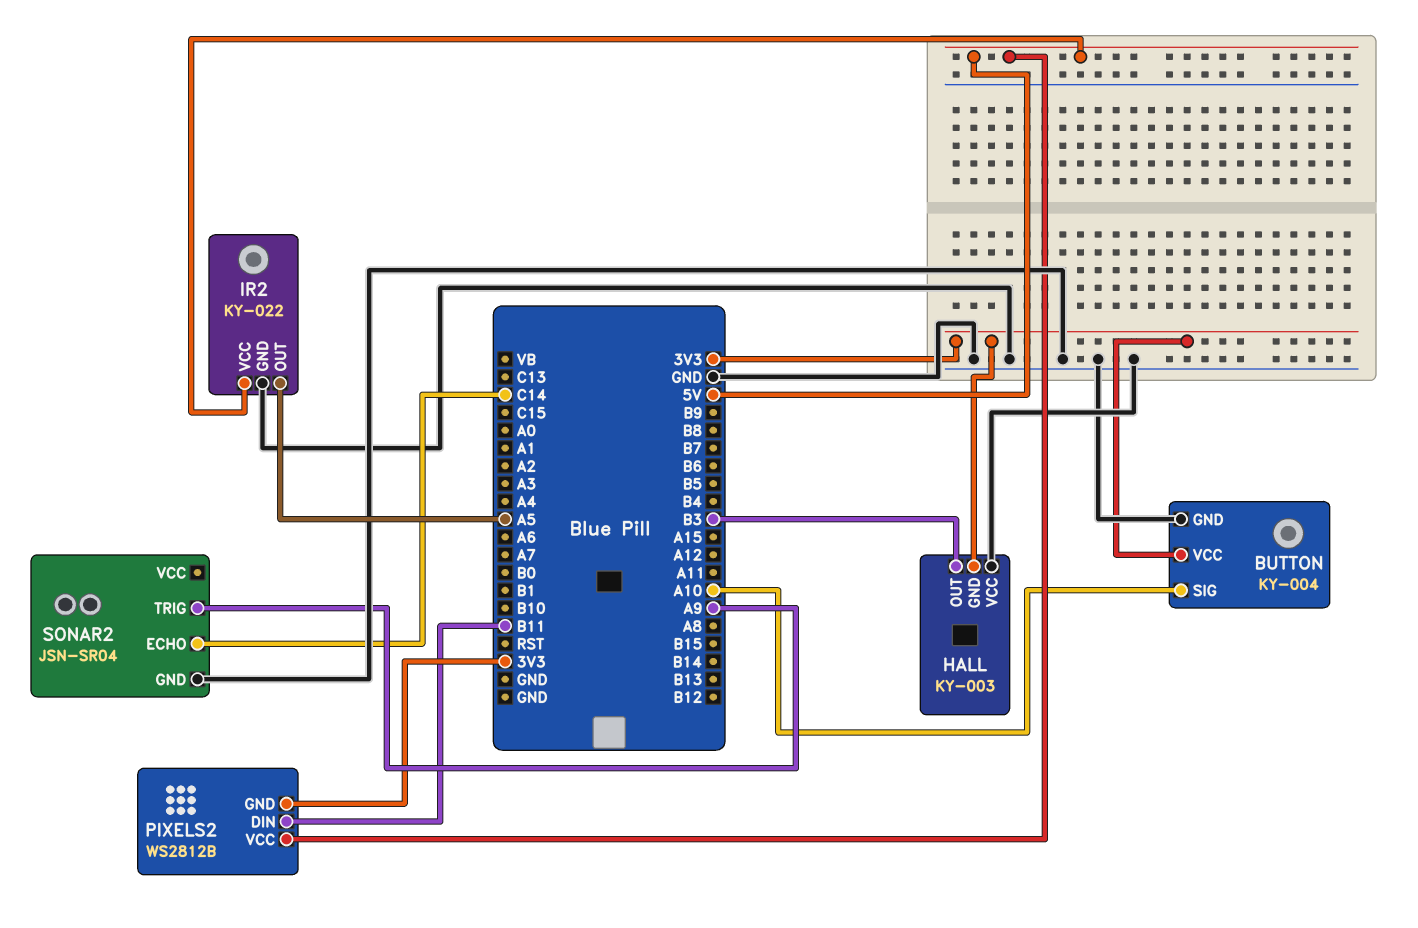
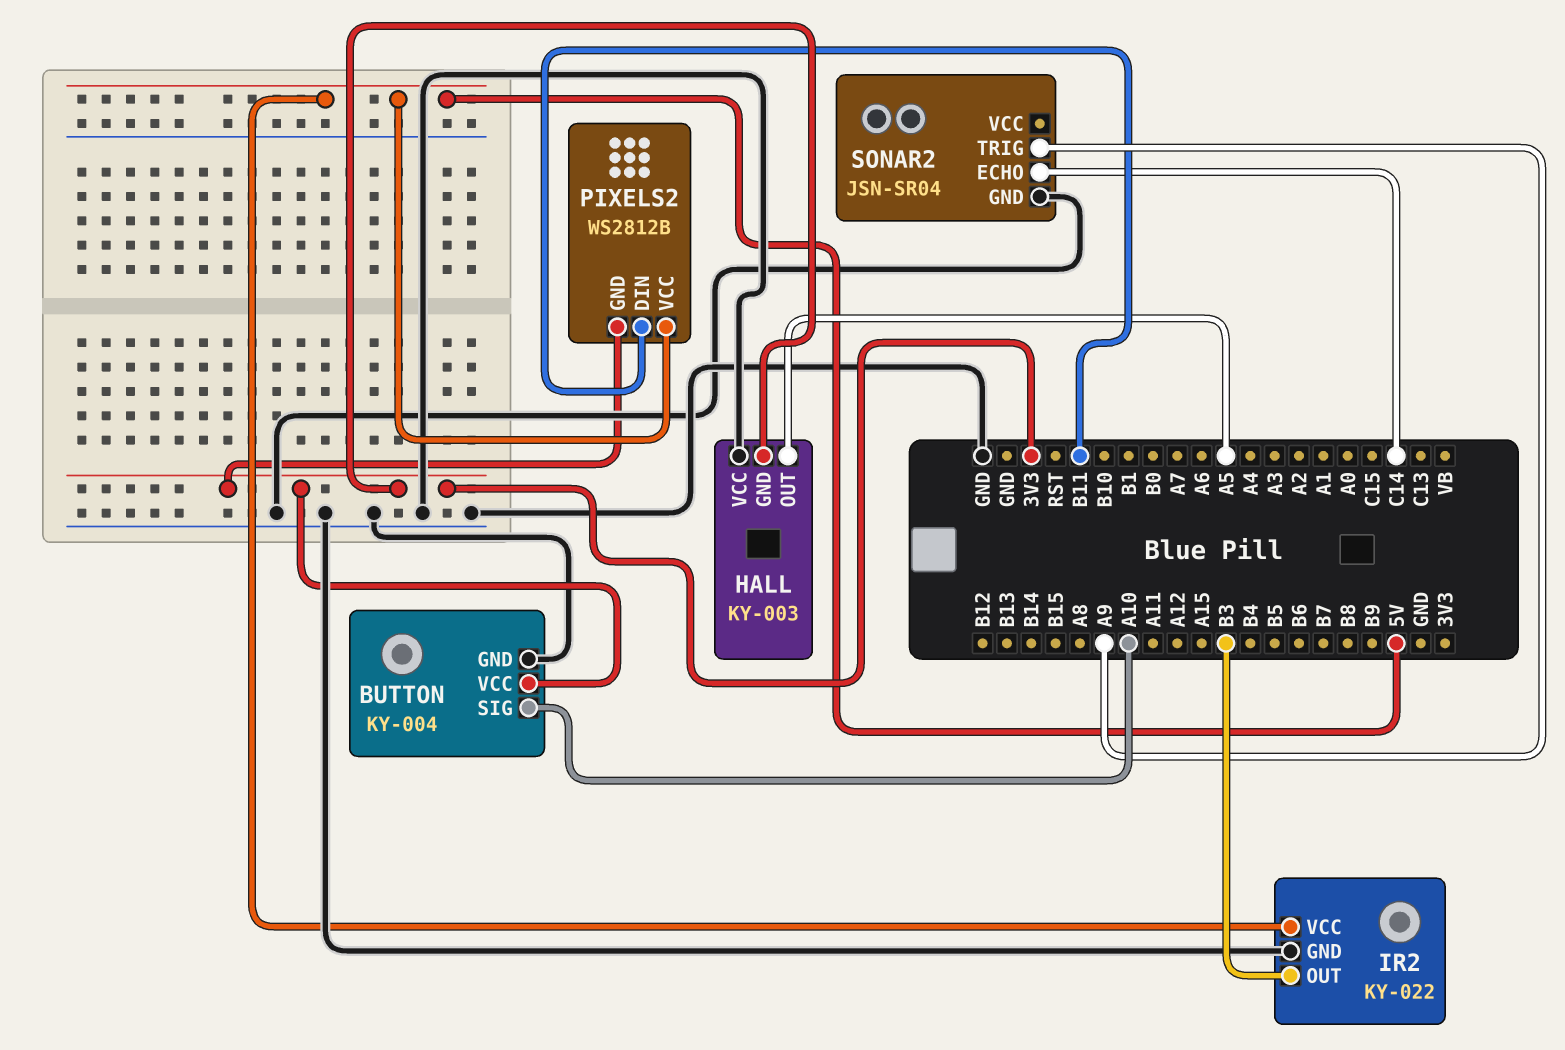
HALL pin OUT: B3 -> A5
IR2 pin OUT: A5 -> B3

